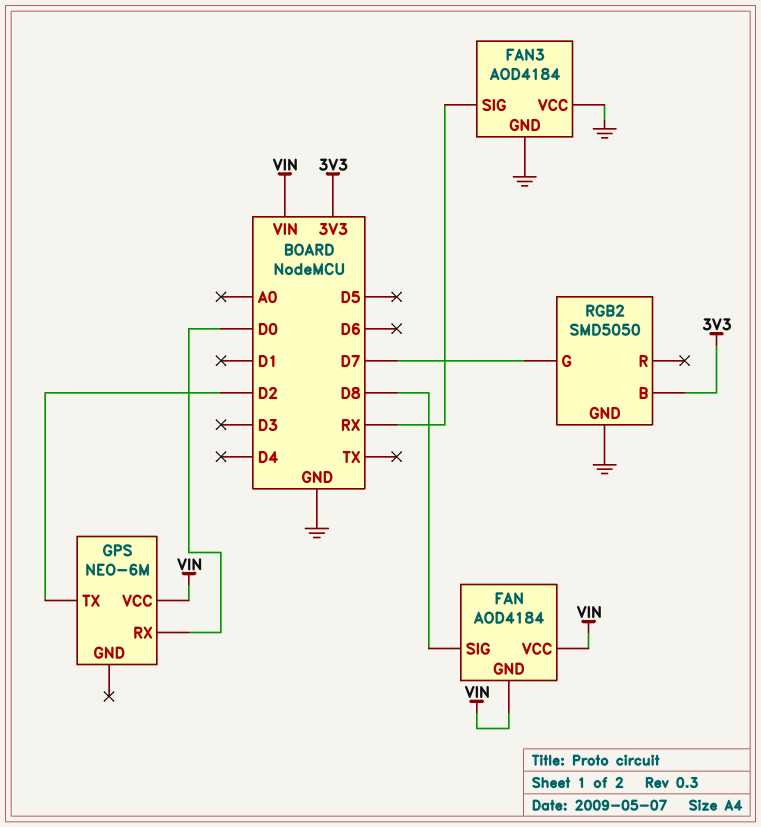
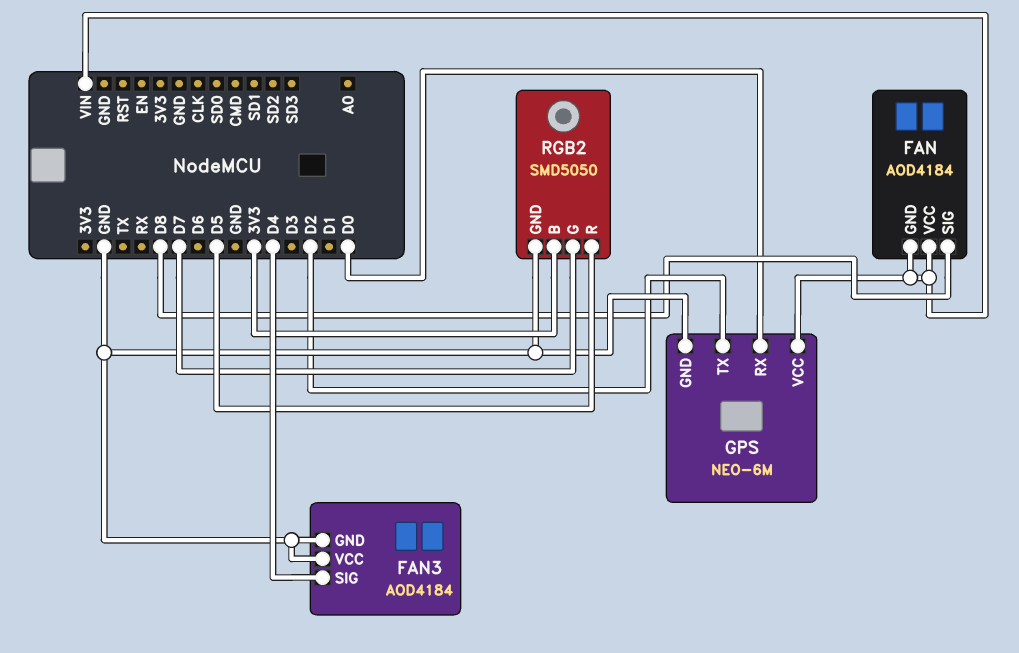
FAN3 pin SIG: RX -> D4
GPS pin GND: none -> GND
RGB2 pin R: none -> D5

